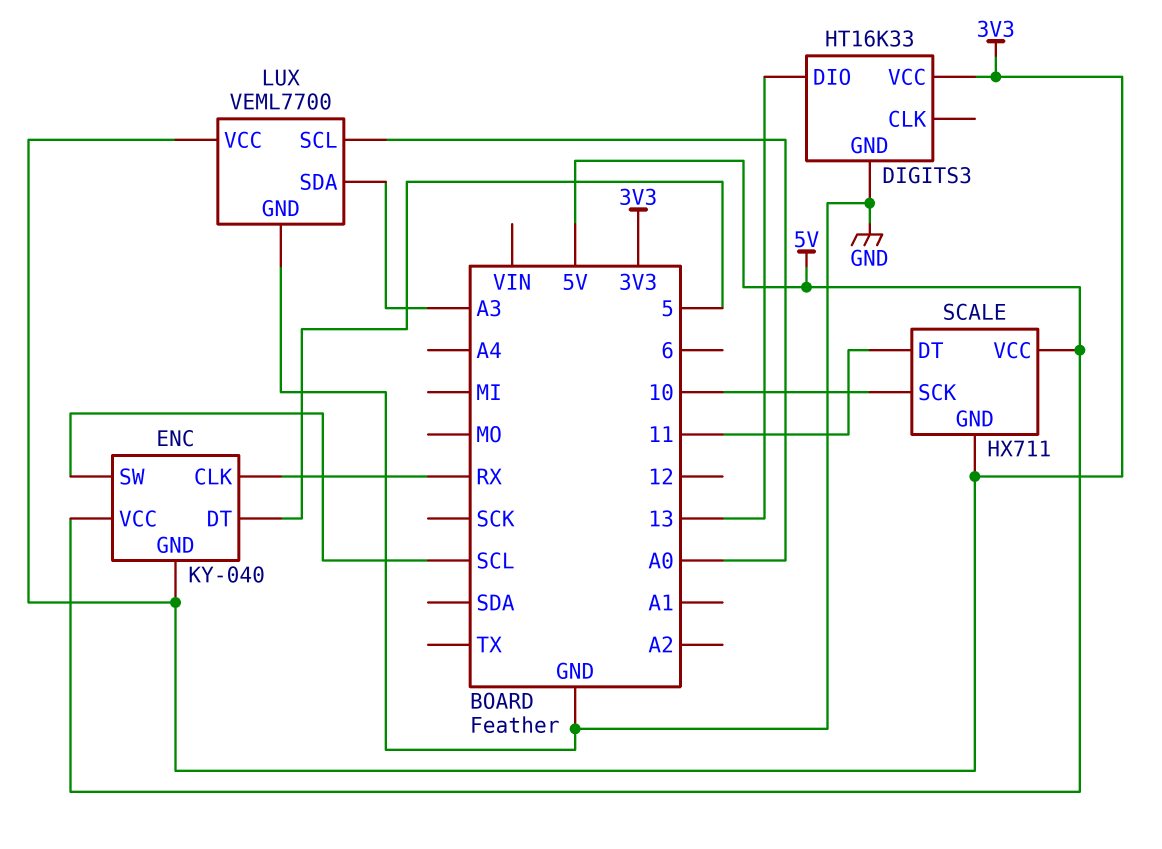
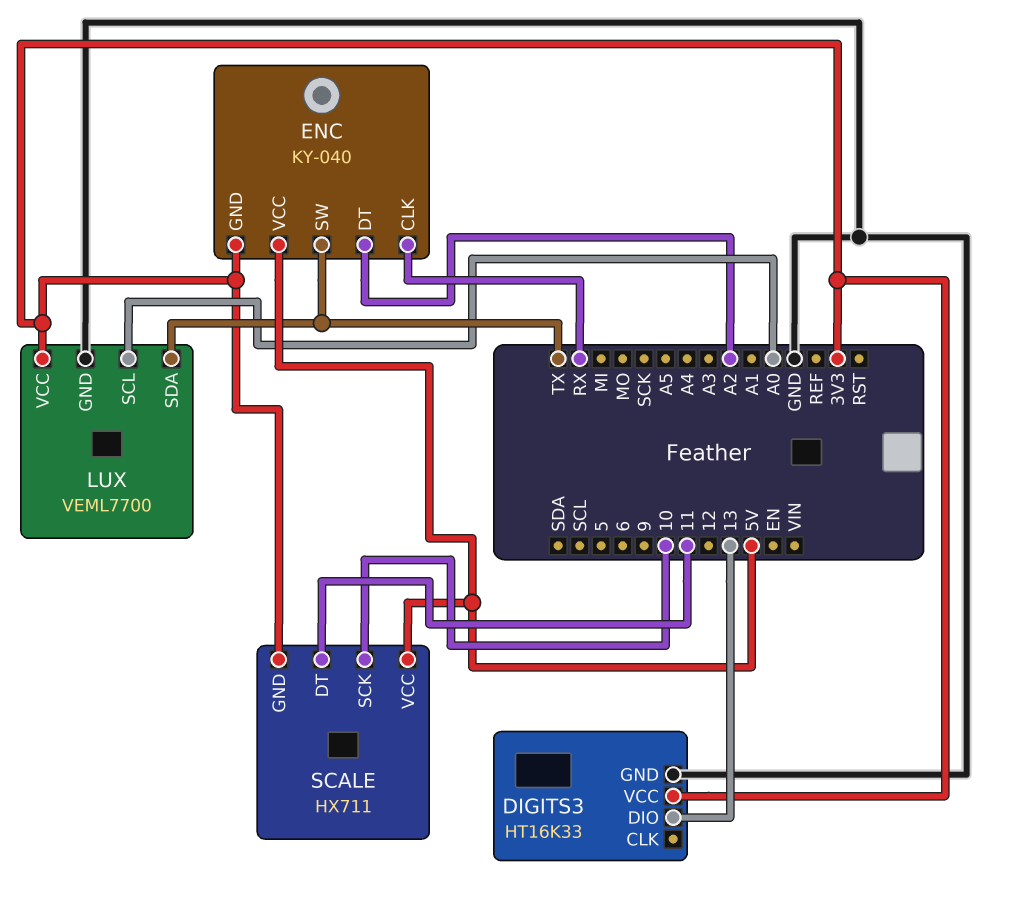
ENC pin DT: 5 -> A2
ENC pin SW: SCL -> TX
LUX pin SDA: A3 -> TX

